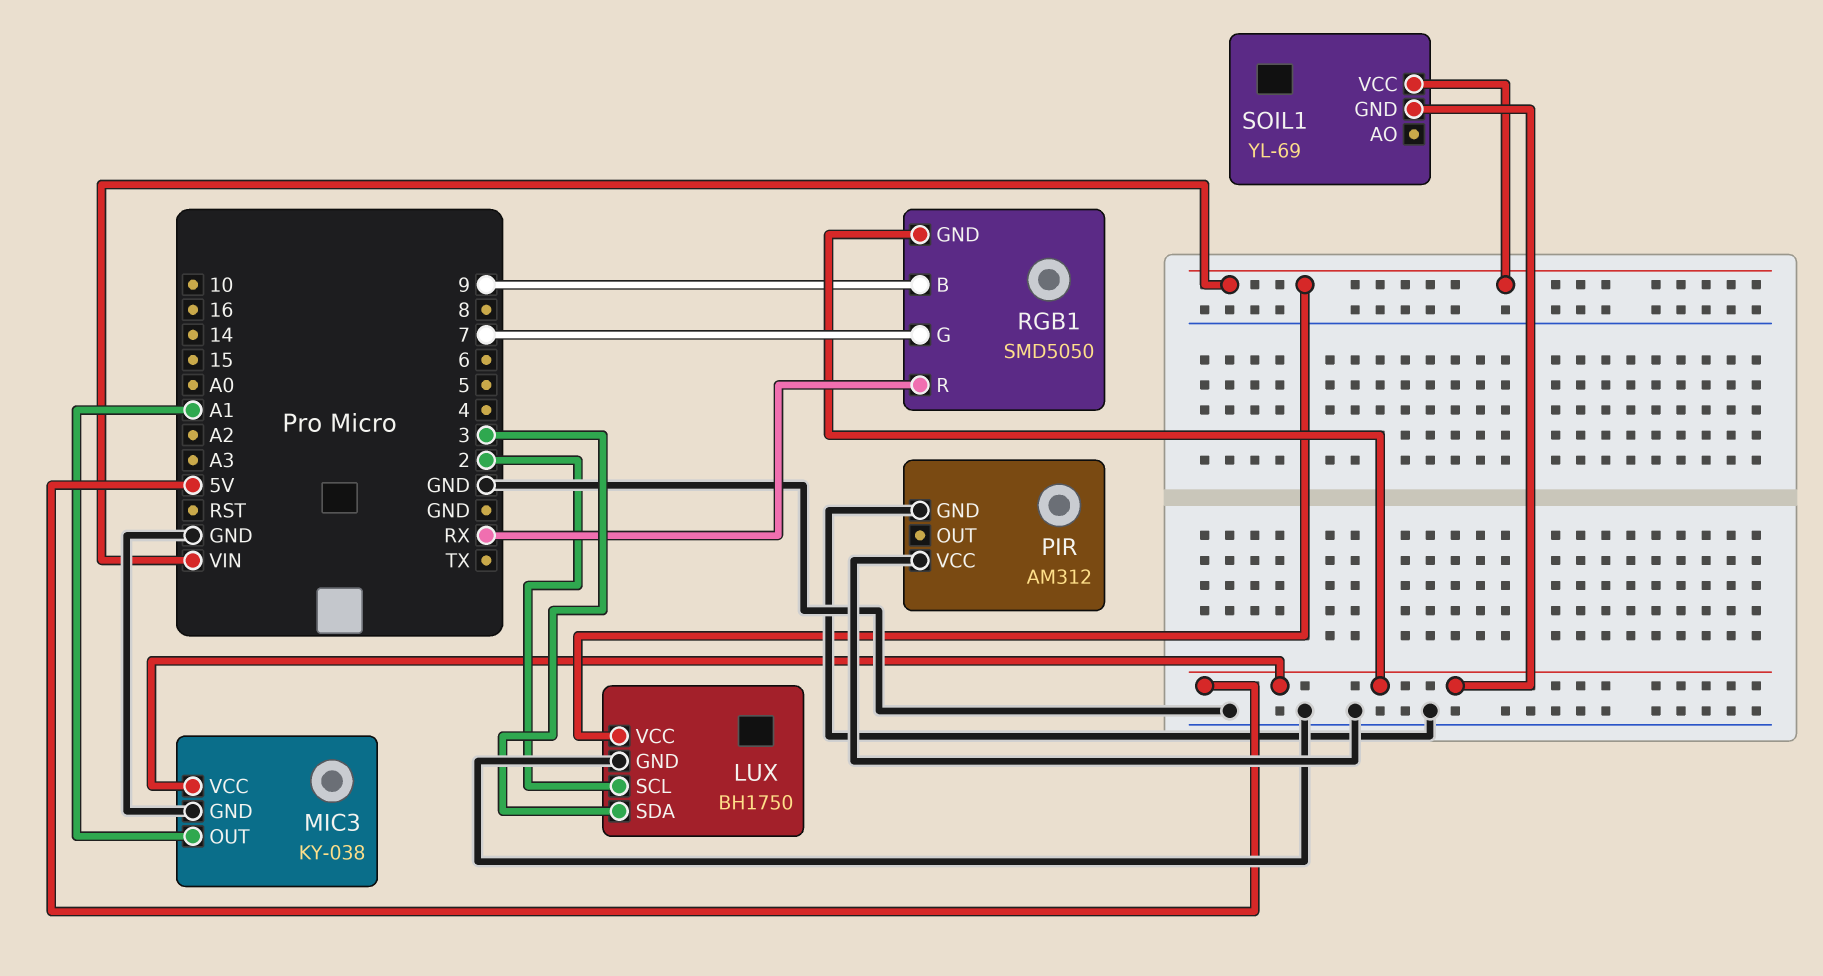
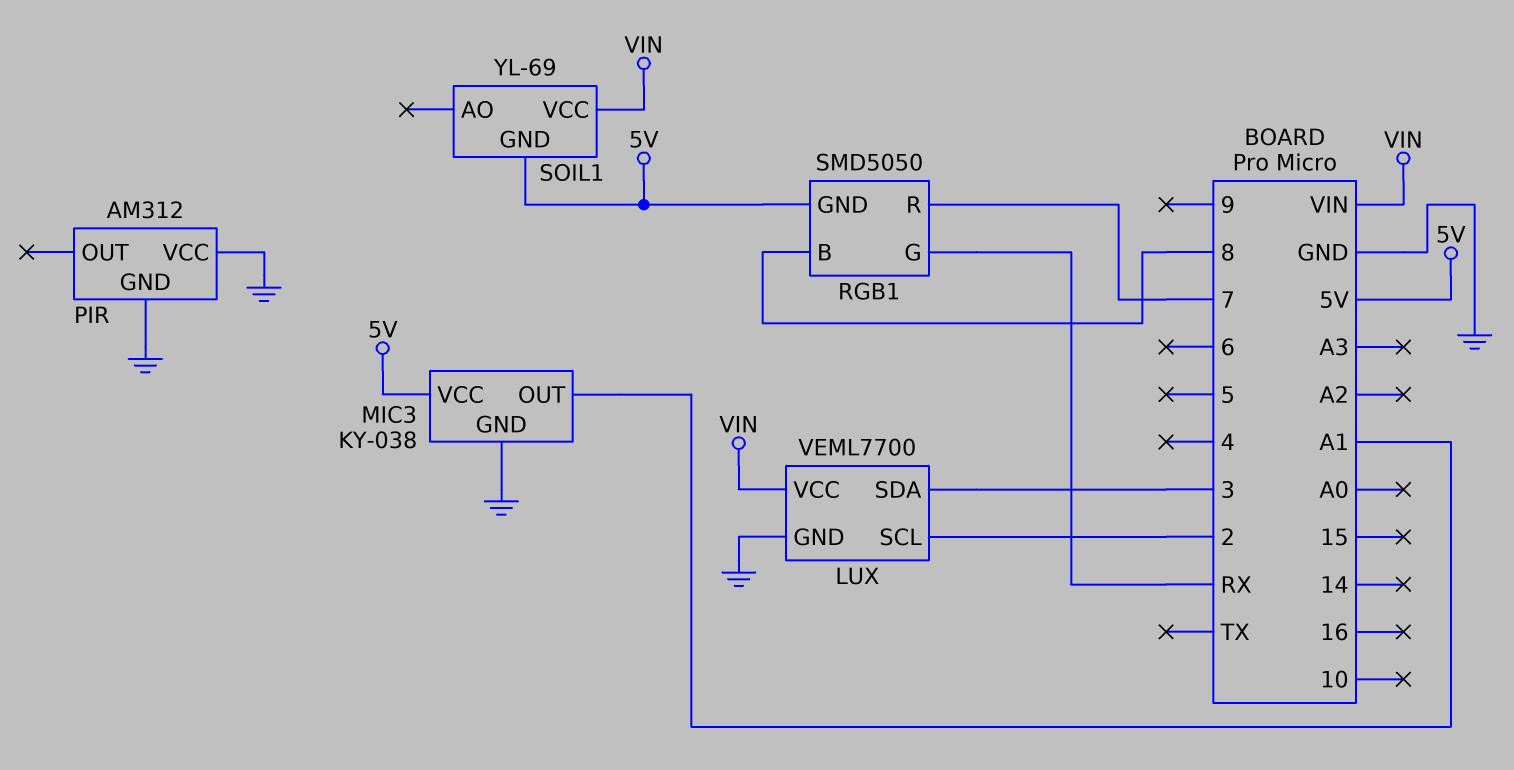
LUX: BH1750 -> VEML7700
RGB1 pin B: 9 -> 8
RGB1 pin G: 7 -> RX
RGB1 pin R: RX -> 7

